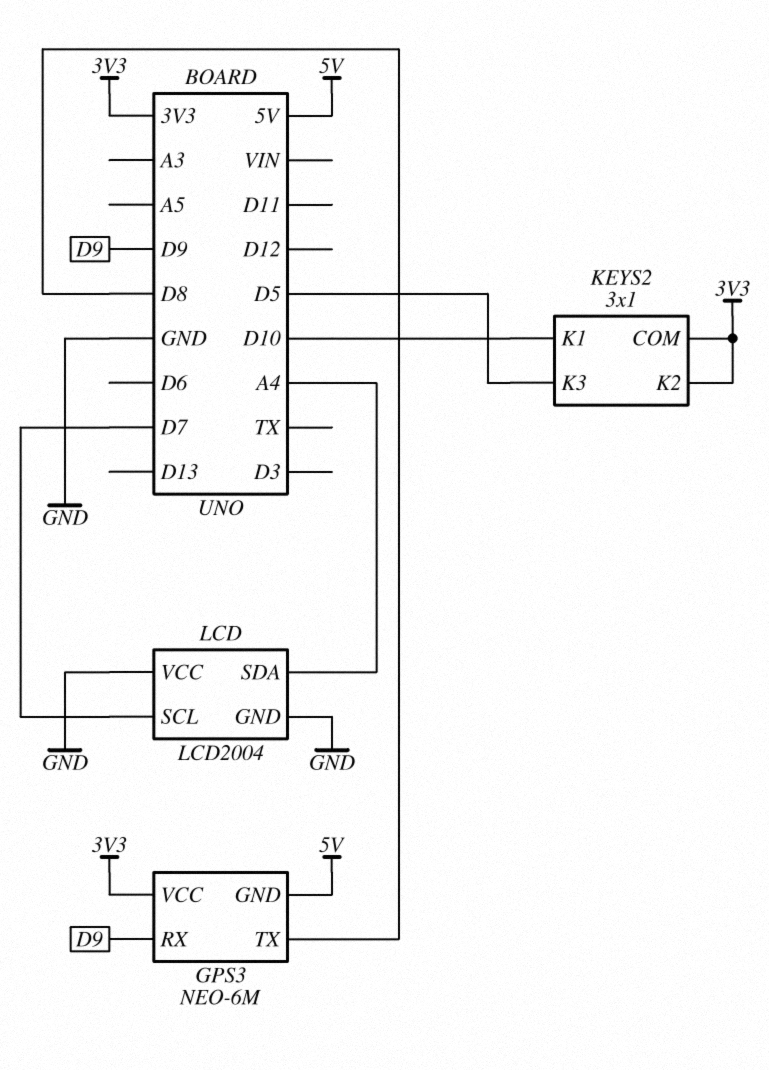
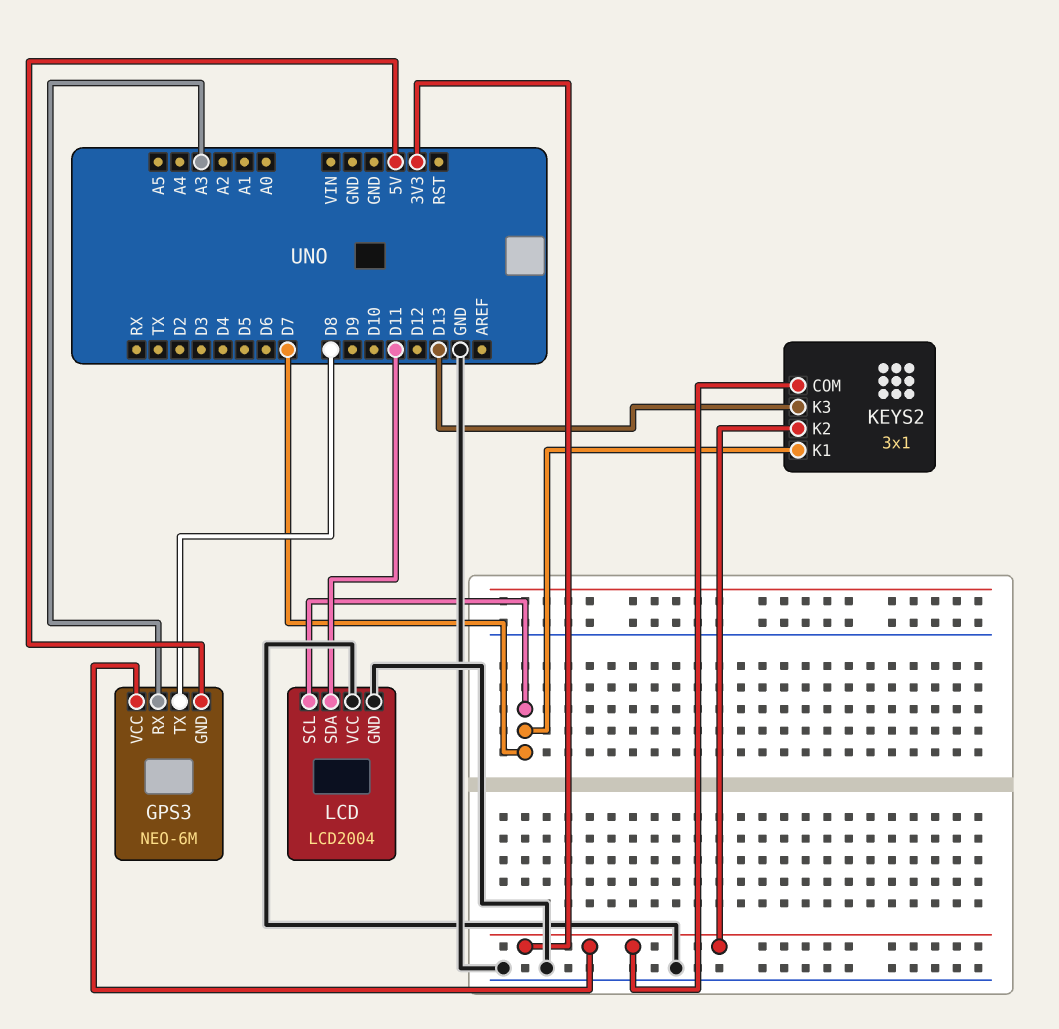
GPS3 pin RX: D9 -> A3
KEYS2 pin K1: D10 -> D7
KEYS2 pin K3: D5 -> D13
LCD pin SDA: A4 -> D11

